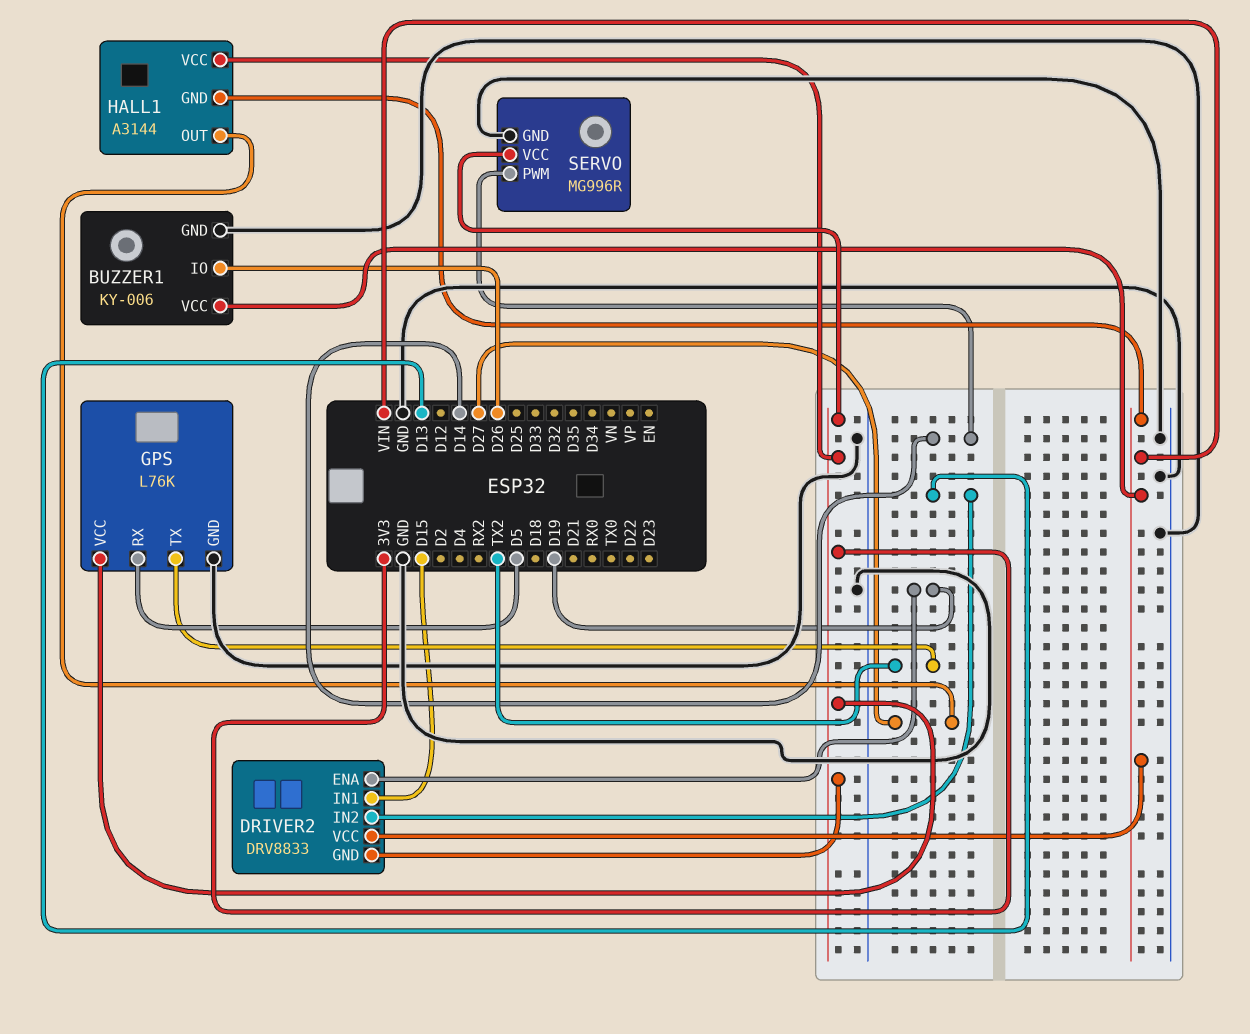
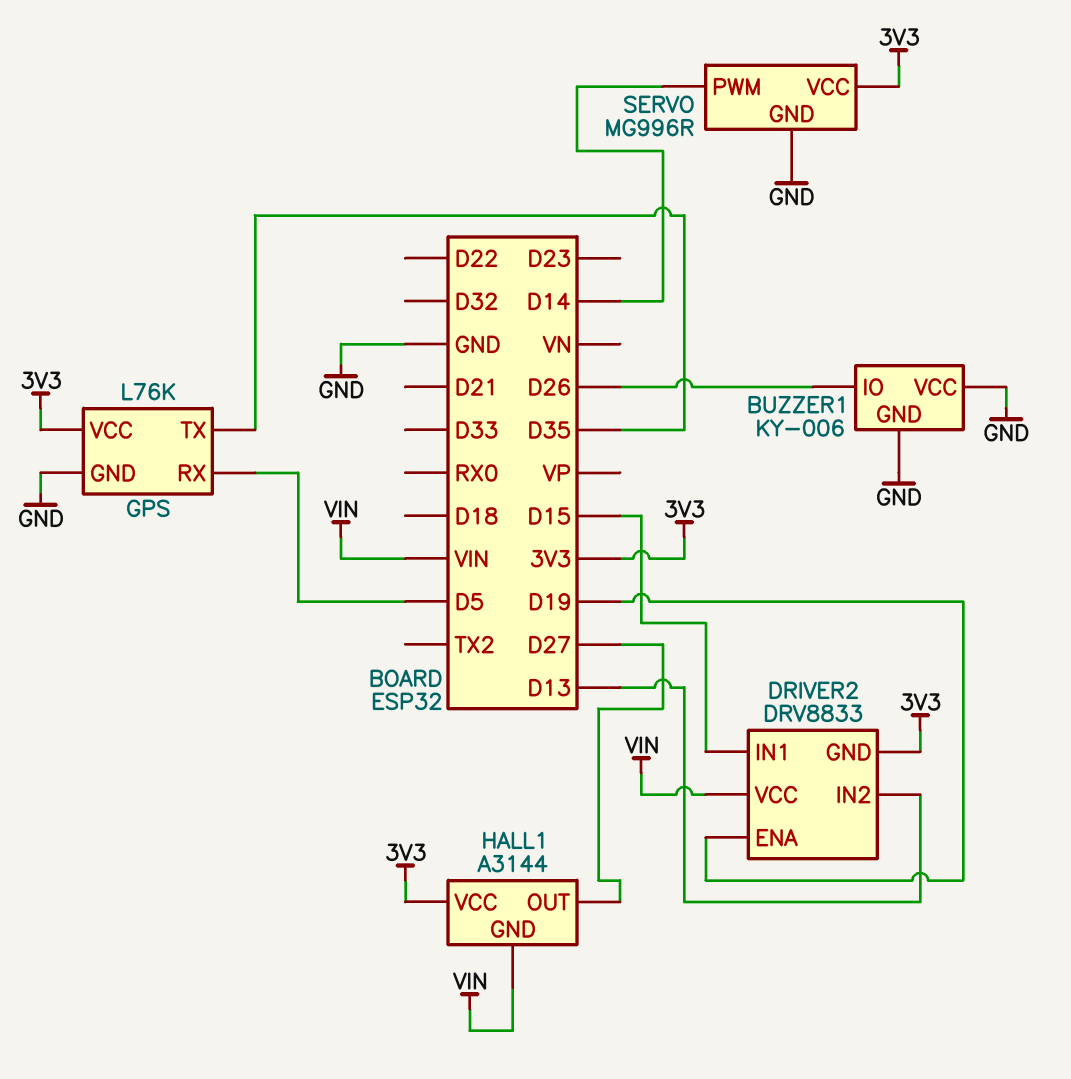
BUZZER1 pin VCC: VIN -> GND
GPS pin TX: TX2 -> D35

